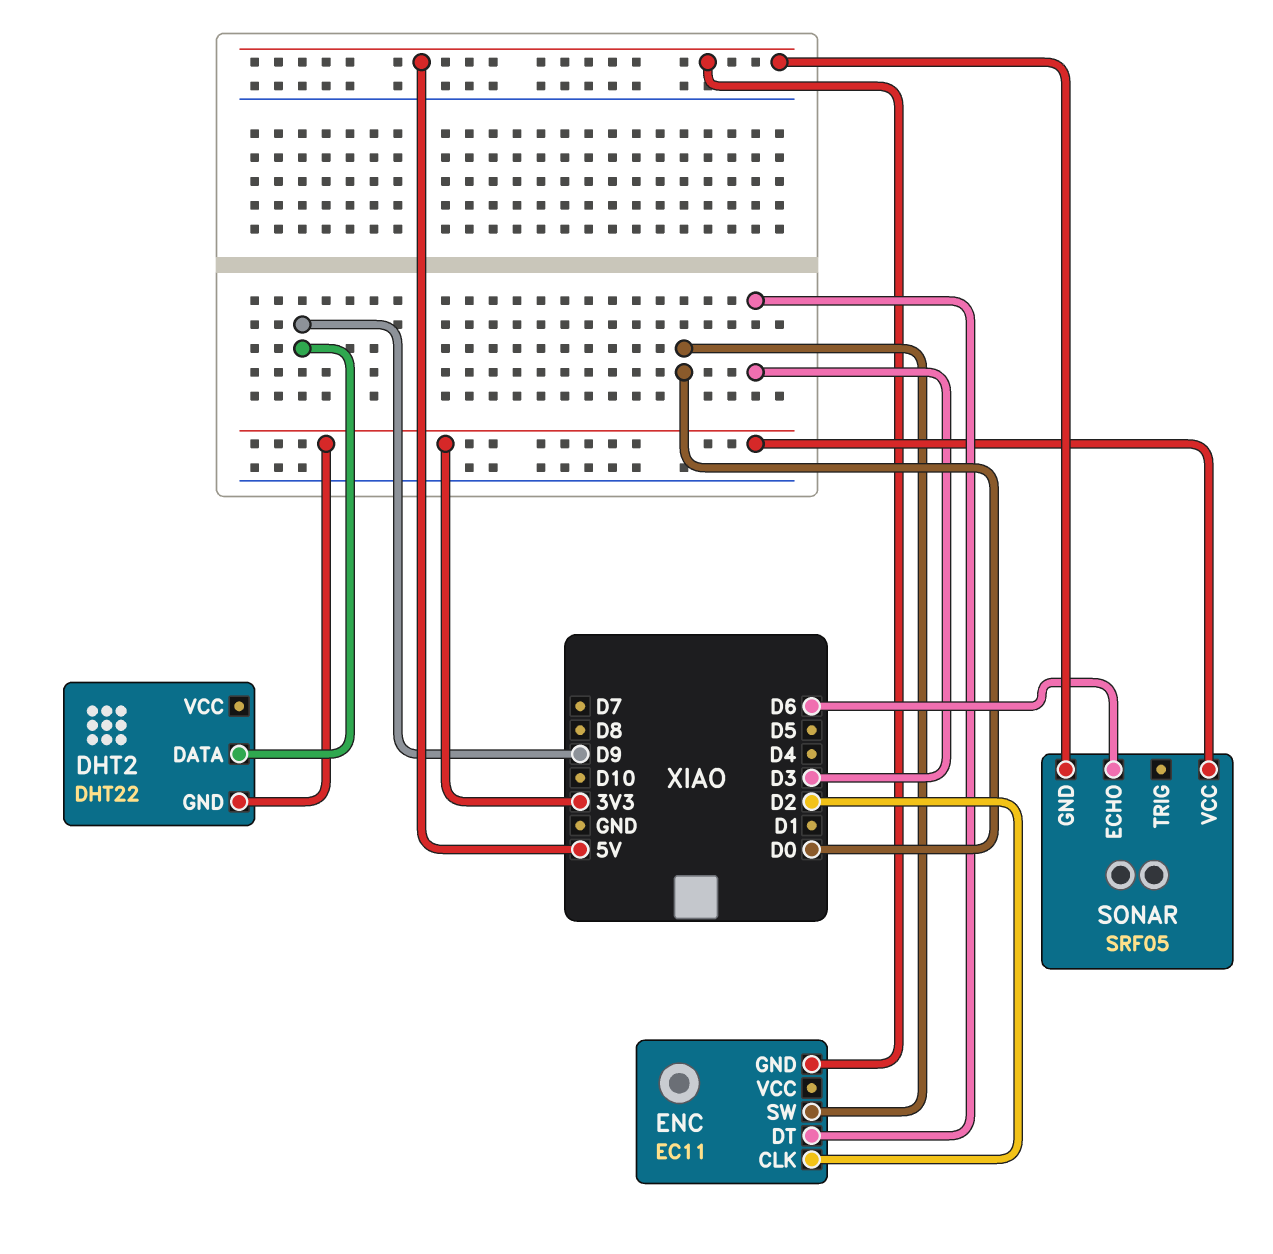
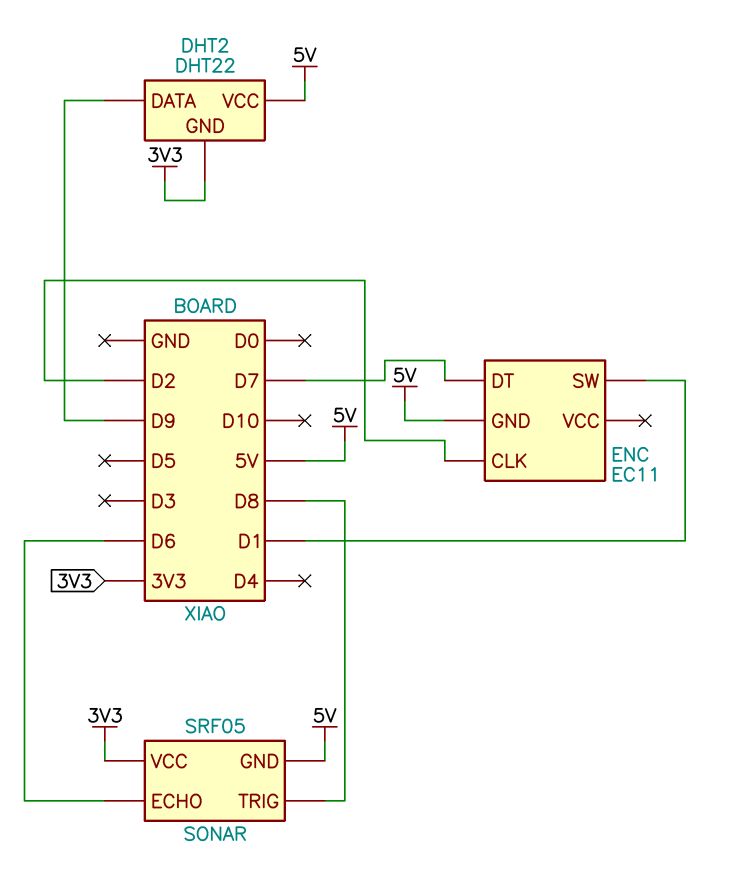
DHT2 pin VCC: none -> 5V
ENC pin DT: D3 -> D7
ENC pin SW: D0 -> D1
SONAR pin TRIG: none -> D8

